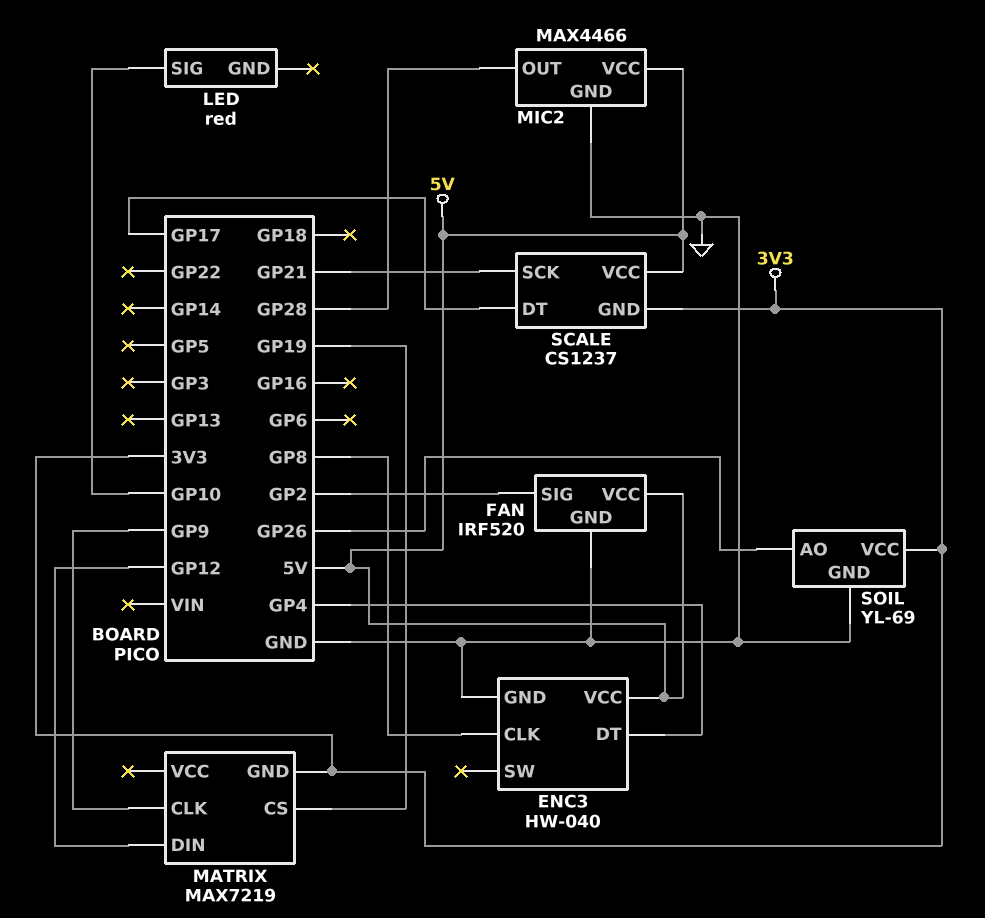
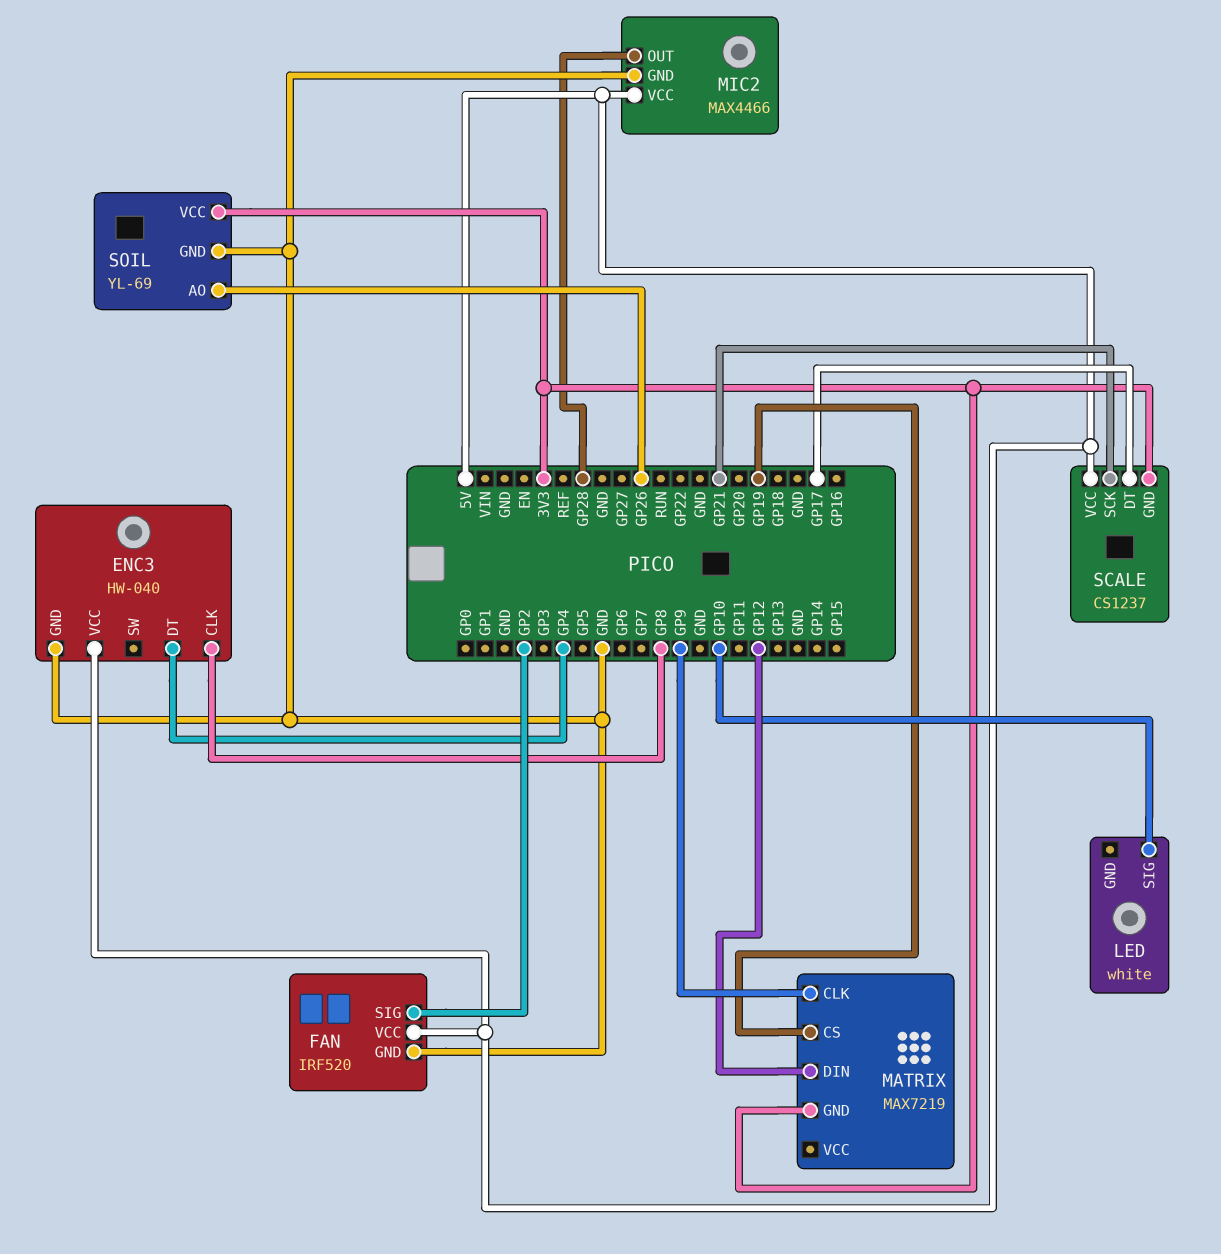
LED: red -> white

